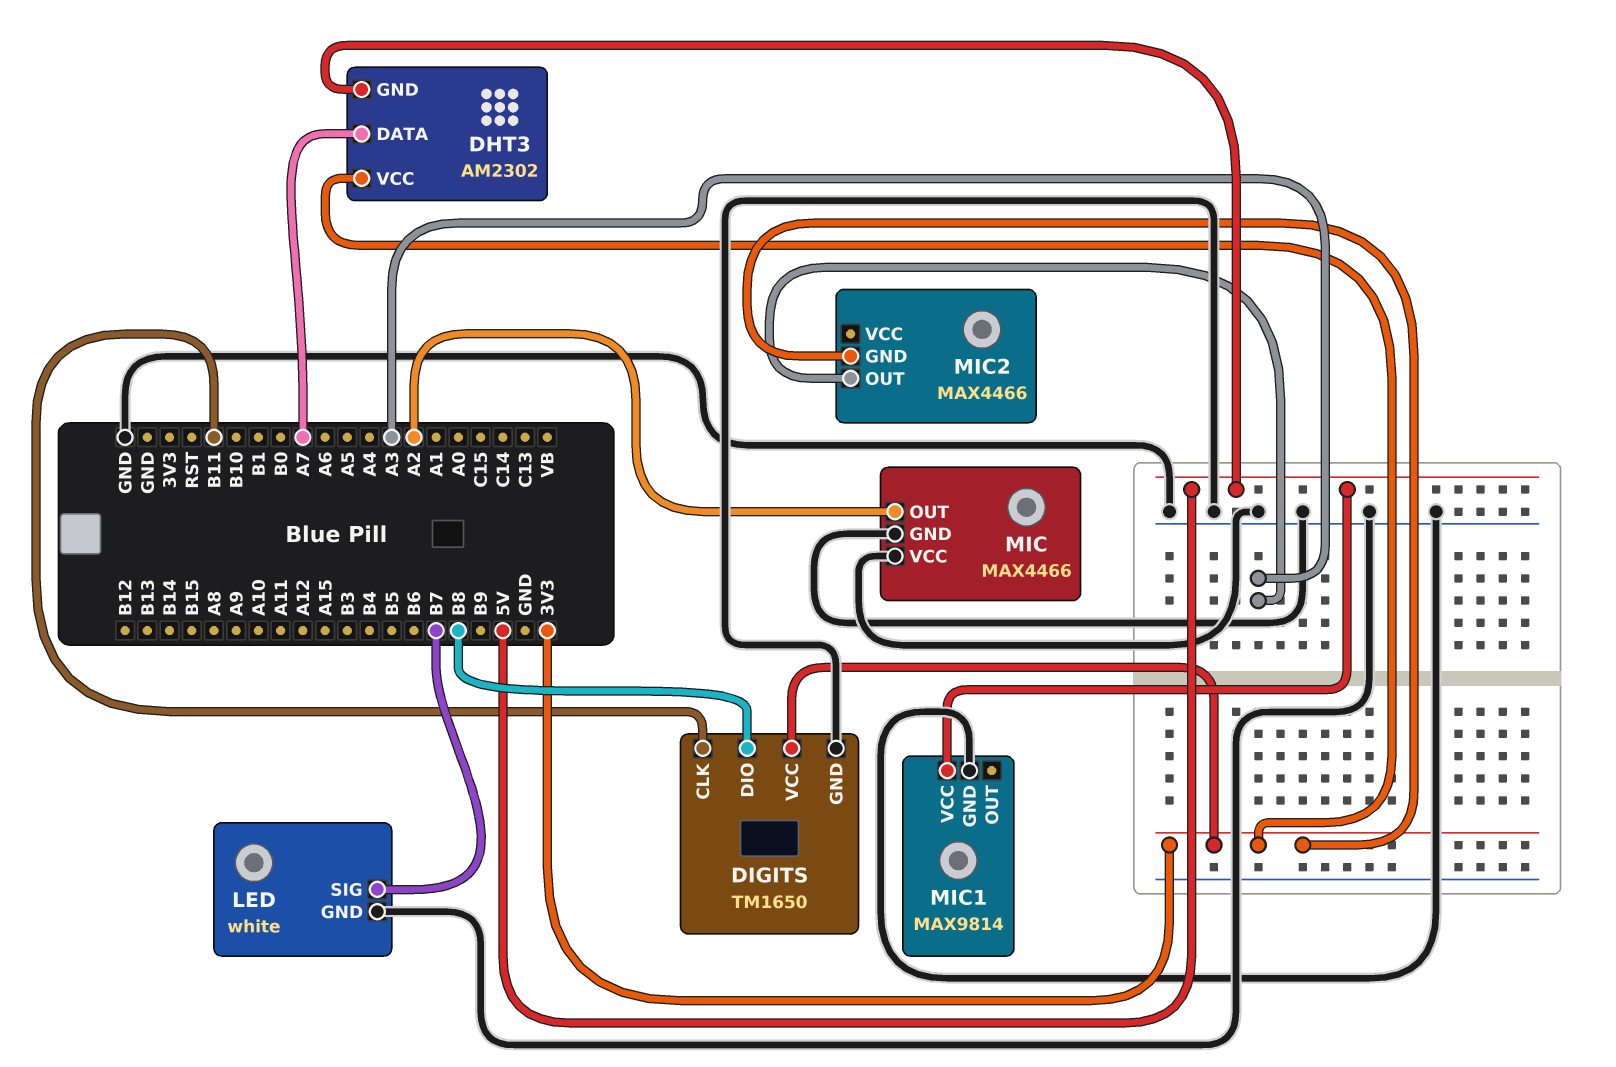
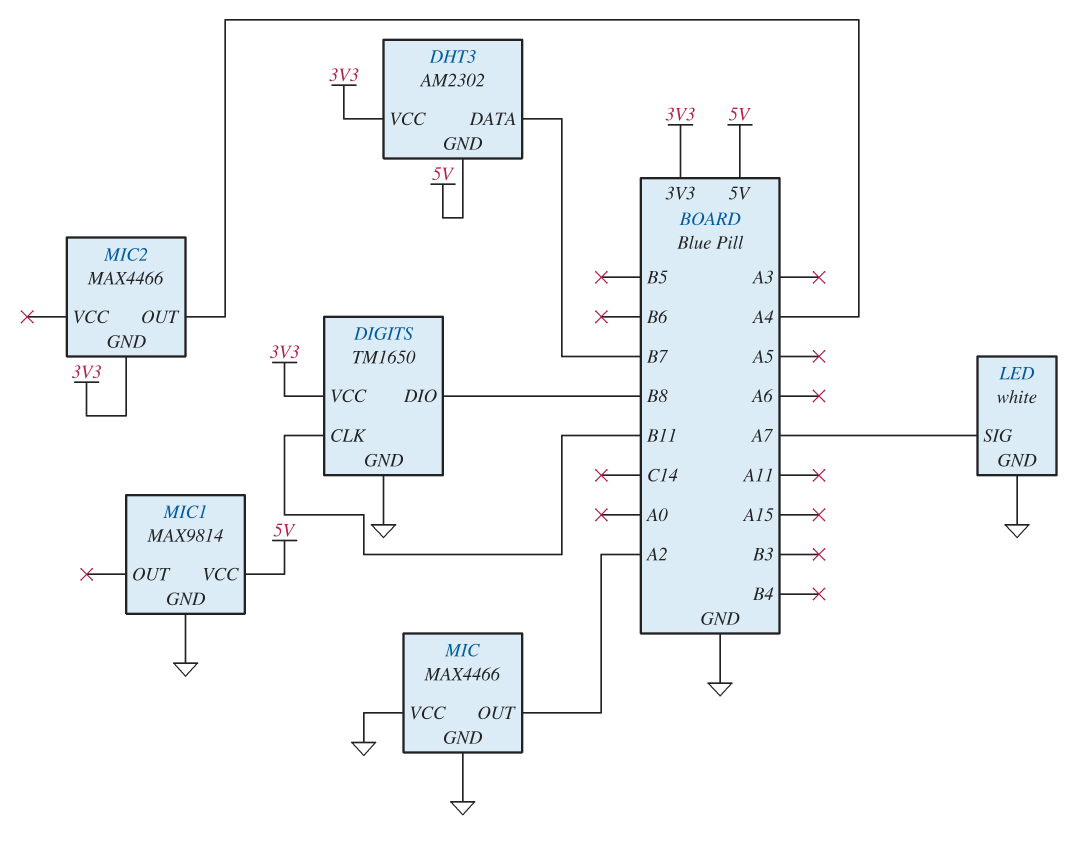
DHT3 pin DATA: A7 -> B7
LED pin SIG: B7 -> A7
MIC2 pin OUT: A3 -> A4

